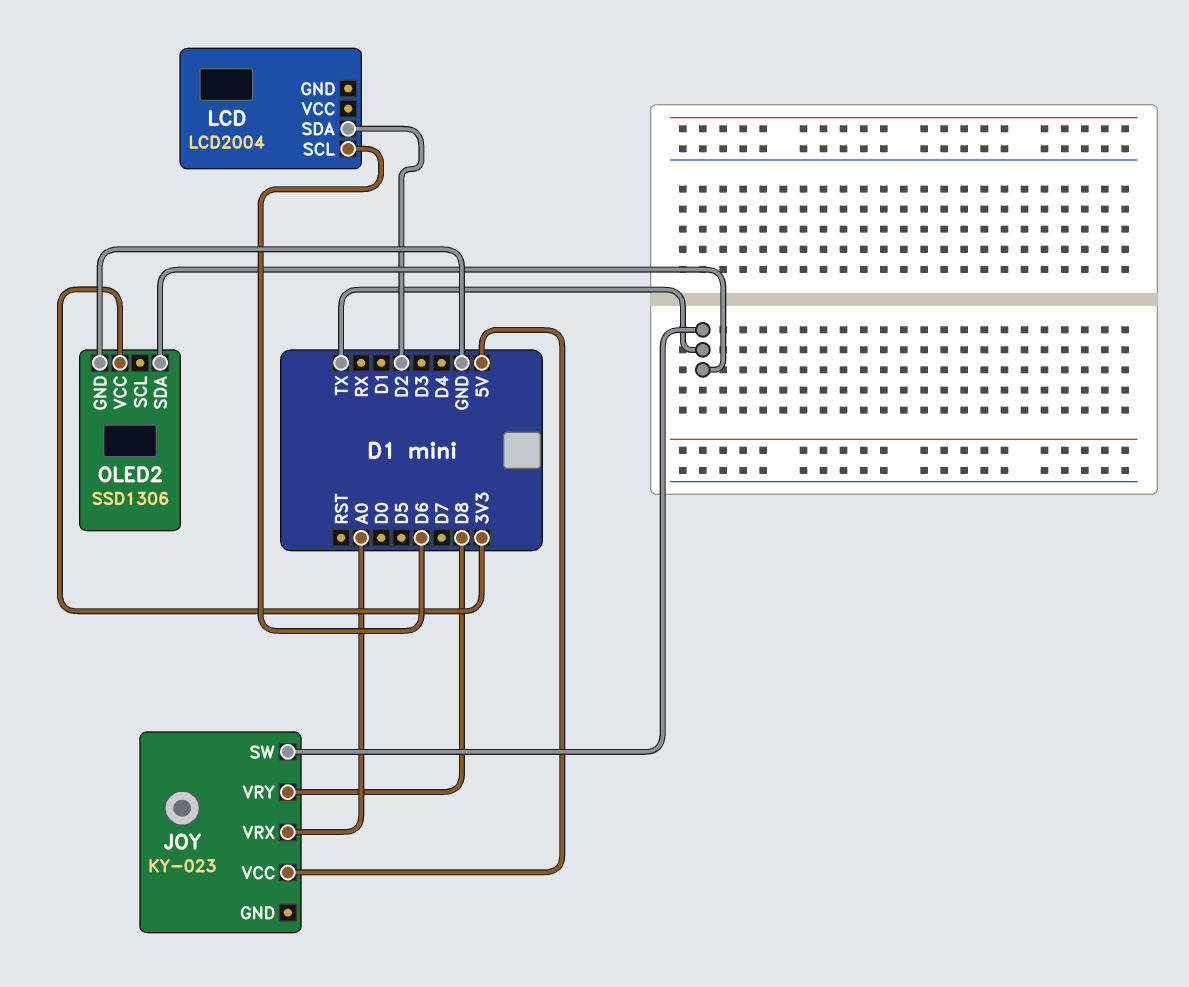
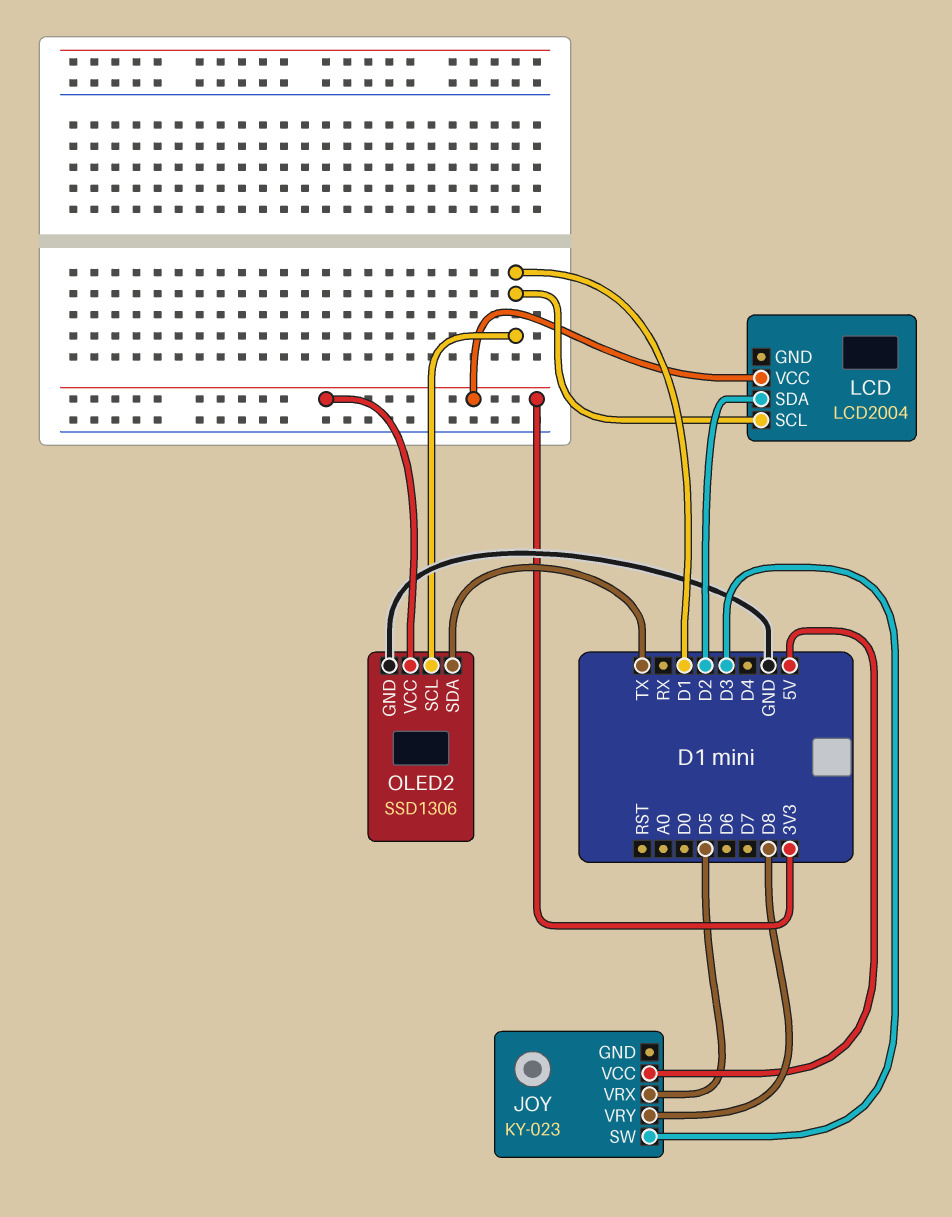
JOY pin SW: TX -> D3
JOY pin VRX: A0 -> D5
LCD pin SCL: D6 -> D1
LCD pin VCC: none -> 3V3
OLED2 pin SCL: none -> D1

